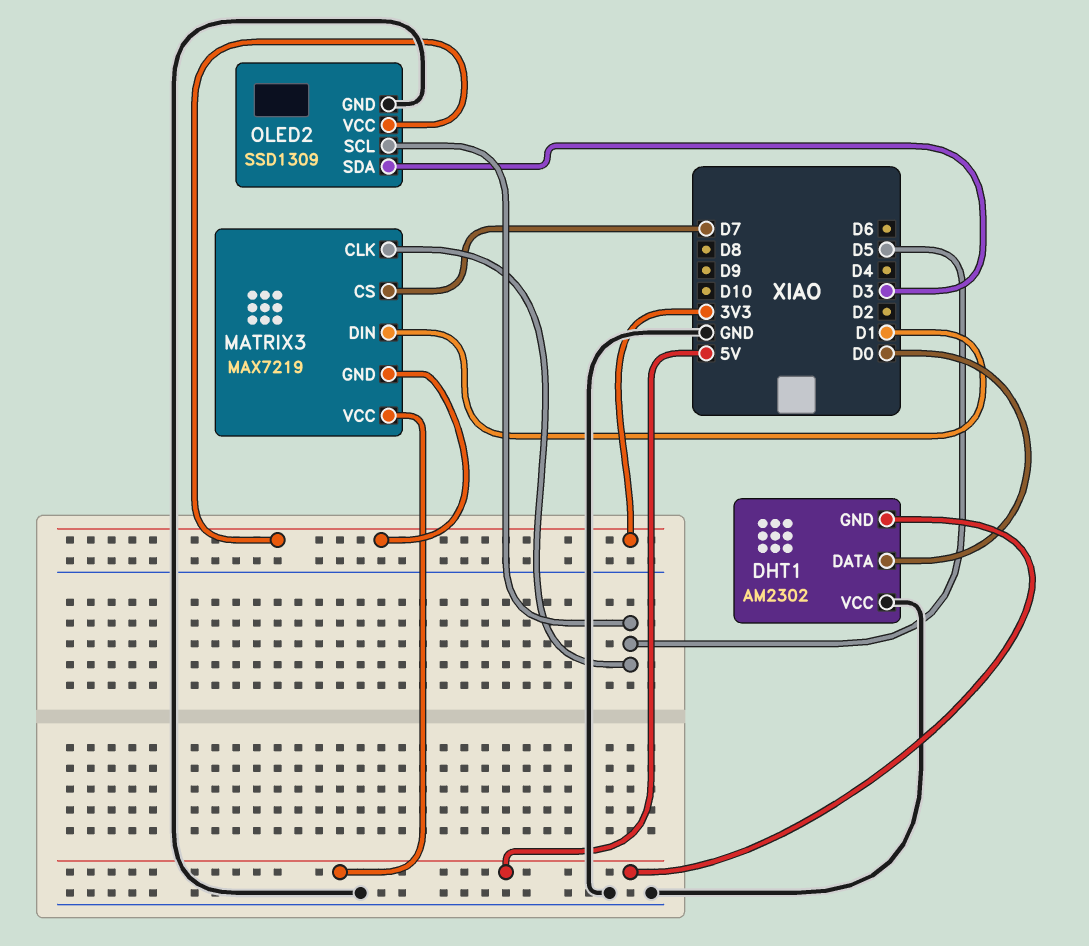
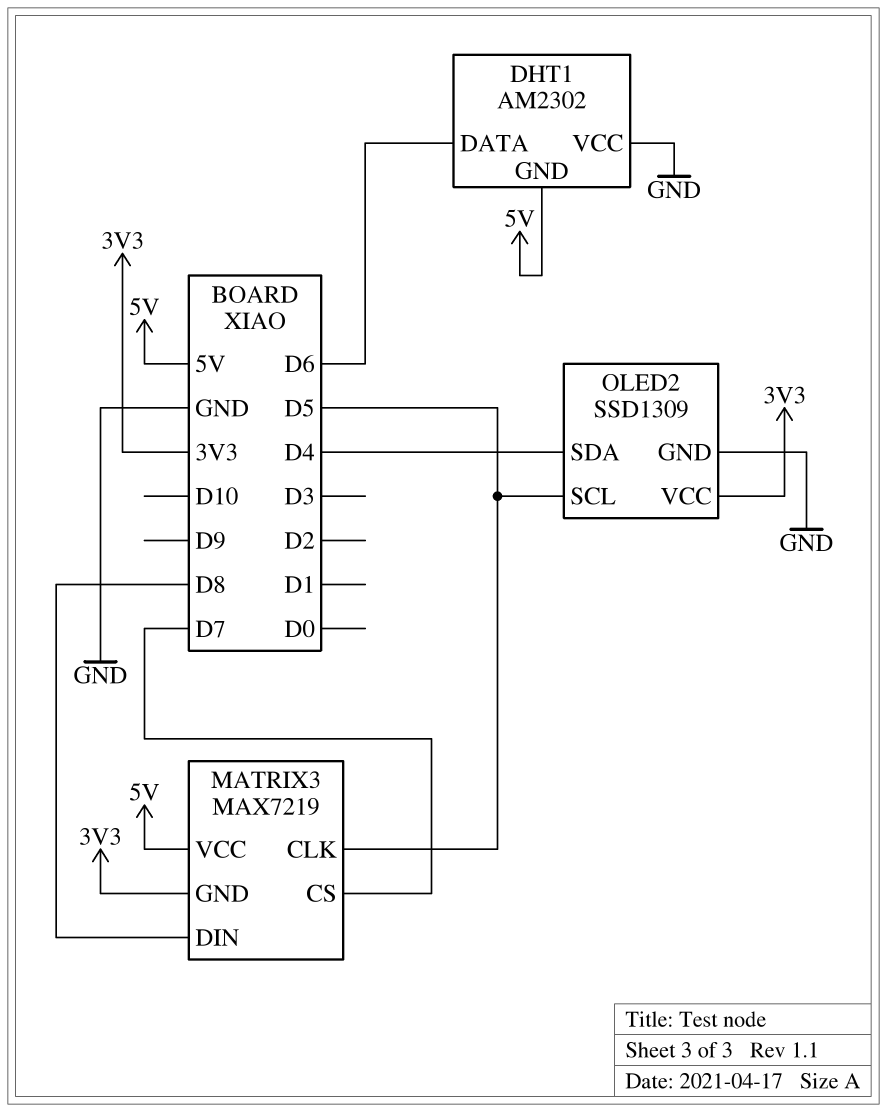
DHT1 pin DATA: D0 -> D6
MATRIX3 pin DIN: D1 -> D8
OLED2 pin SDA: D3 -> D4

